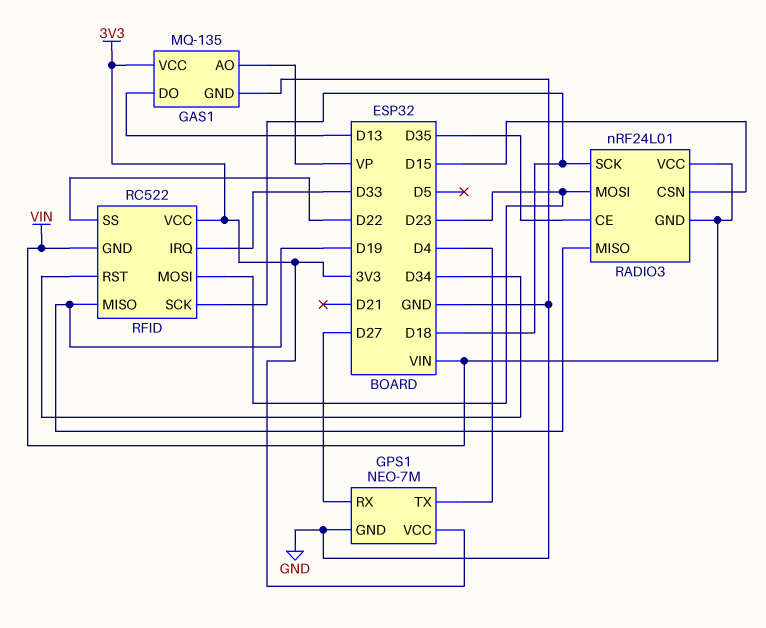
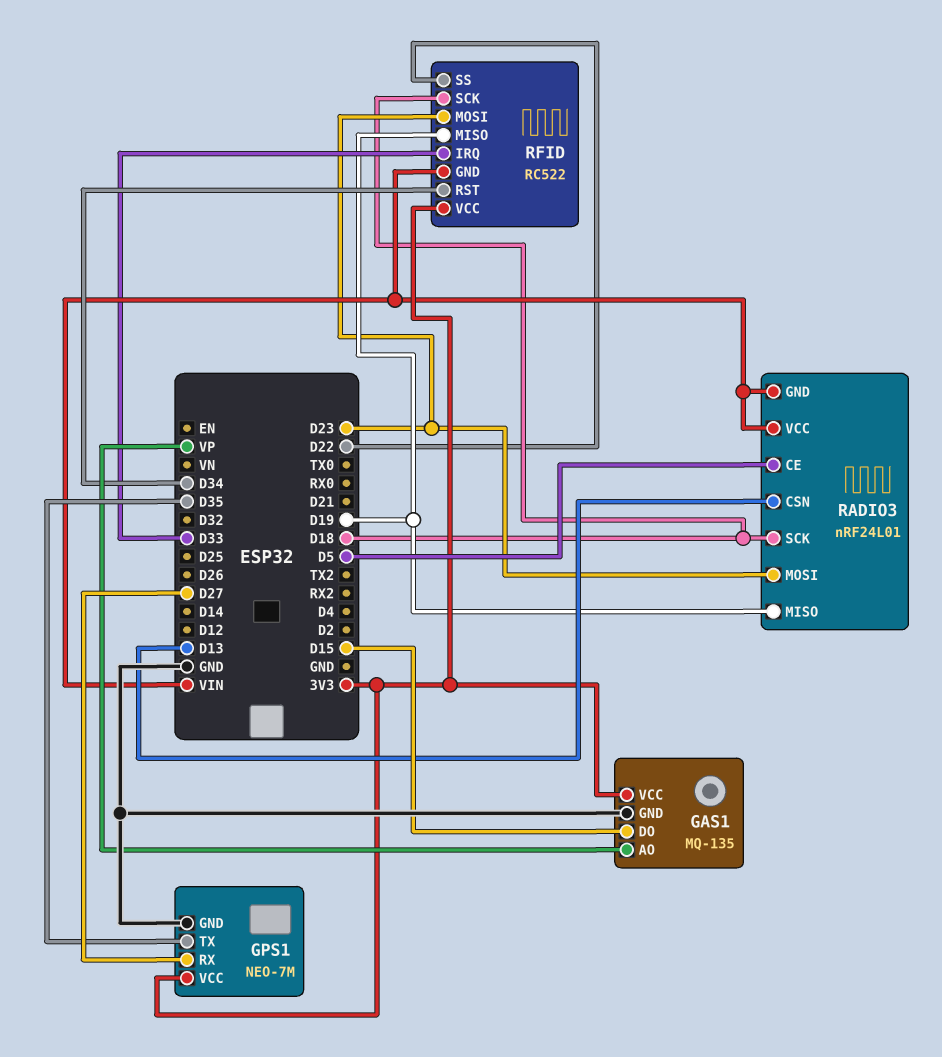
GAS1 pin DO: D13 -> D15
GPS1 pin TX: D4 -> D35
RADIO3 pin CE: D35 -> D5
RADIO3 pin CSN: D15 -> D13

